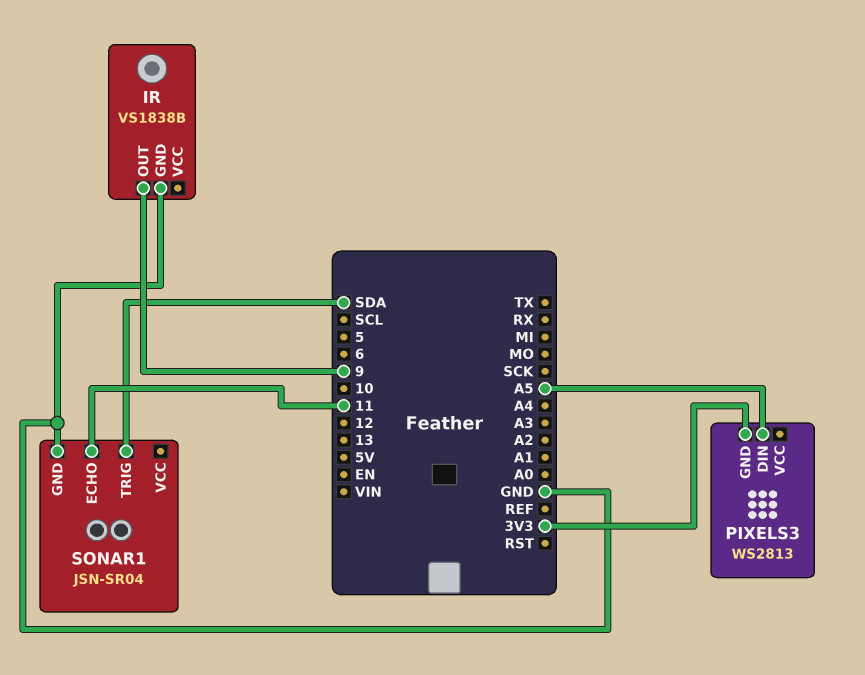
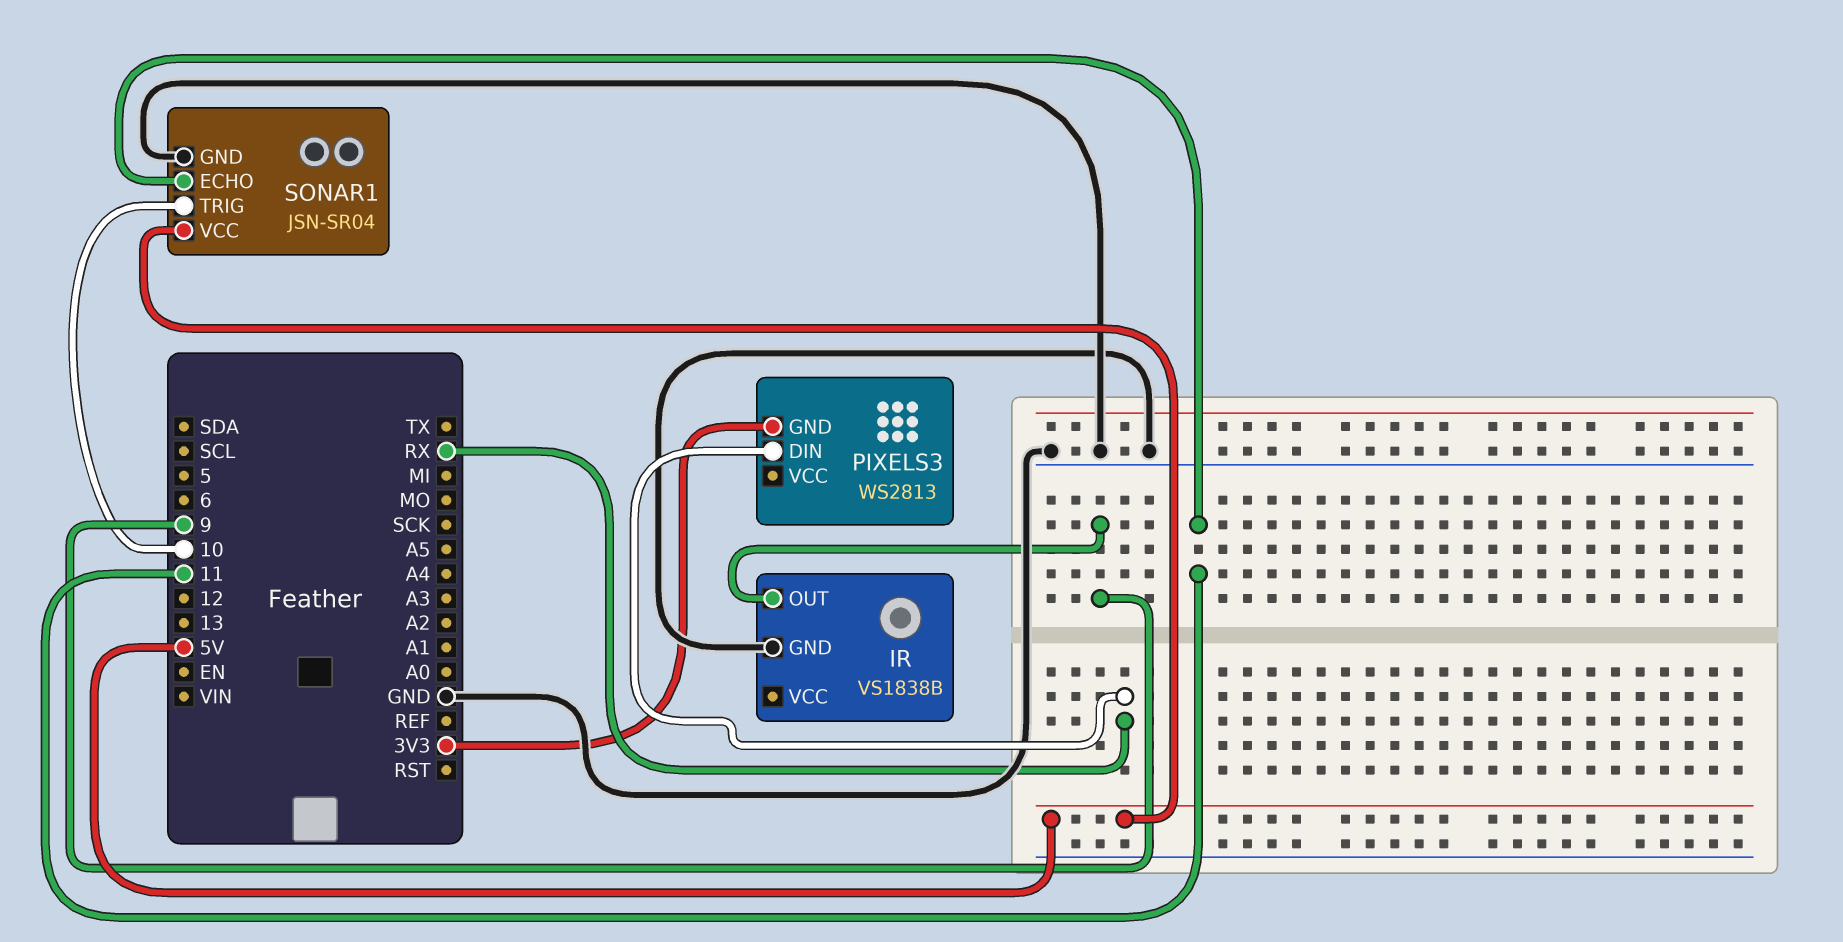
PIXELS3 pin DIN: A5 -> RX
SONAR1 pin TRIG: SDA -> 10
SONAR1 pin VCC: none -> 5V

